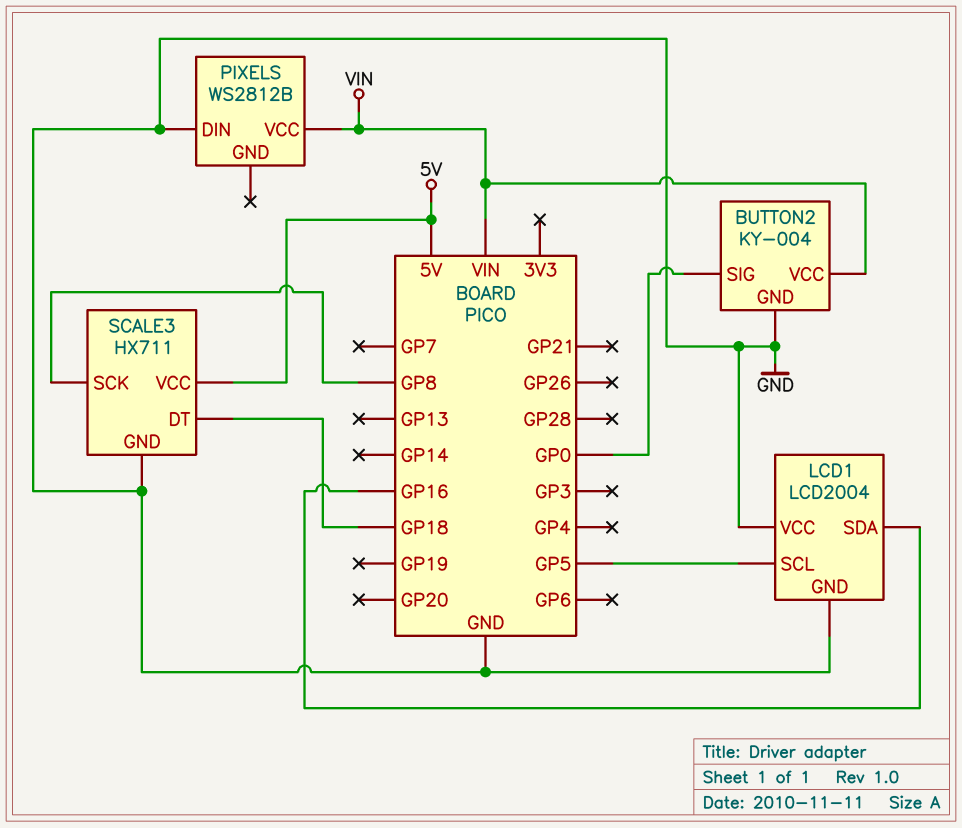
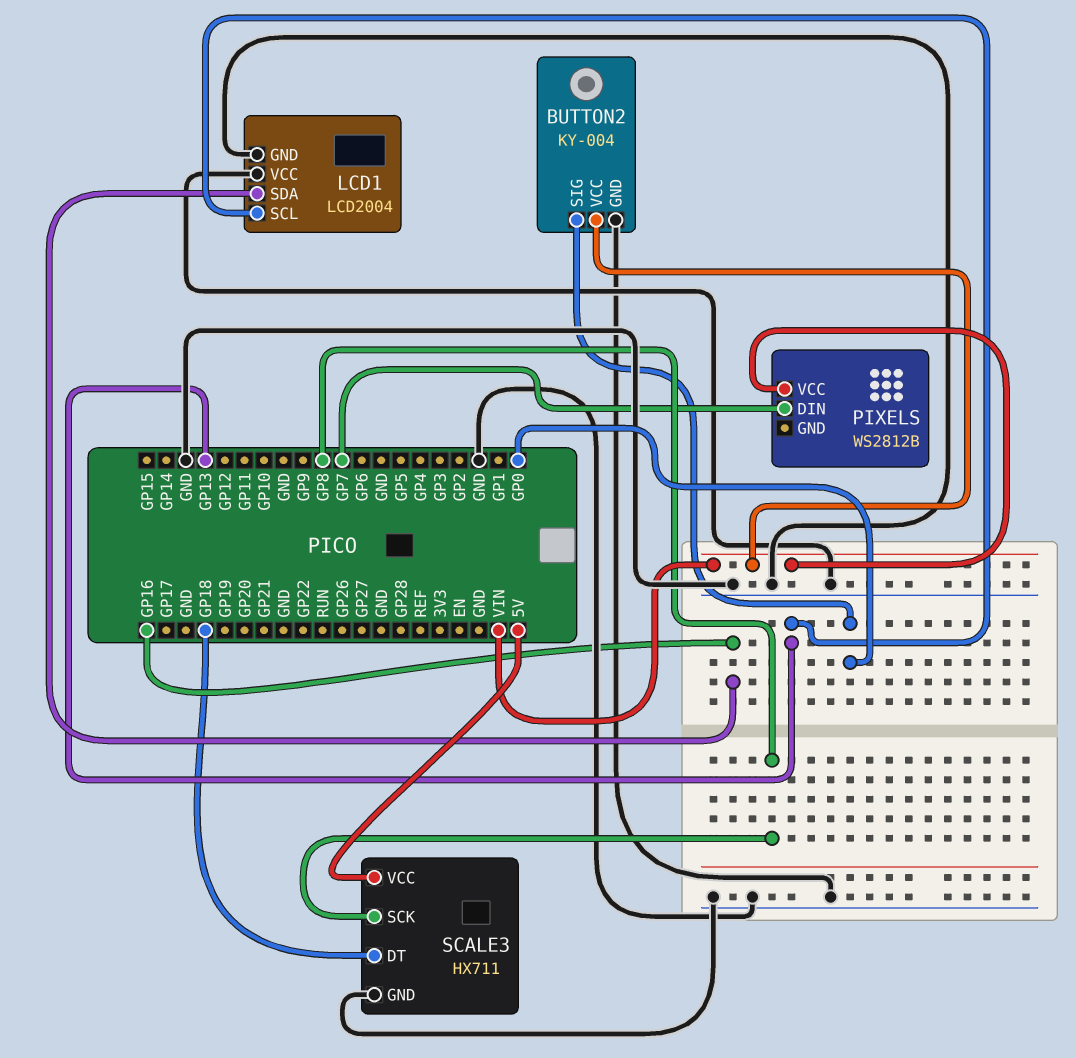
LCD1 pin SCL: GP5 -> GP13
PIXELS pin DIN: GND -> GP7

